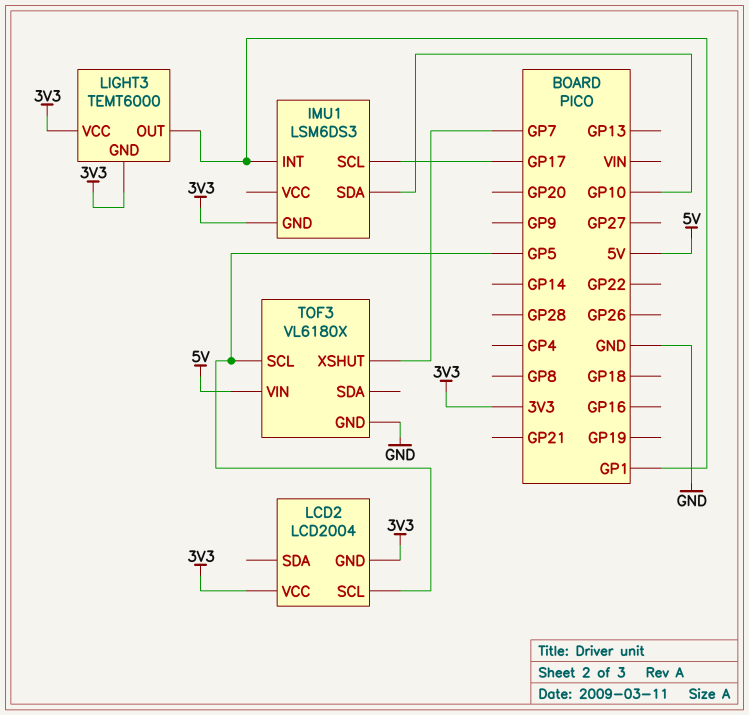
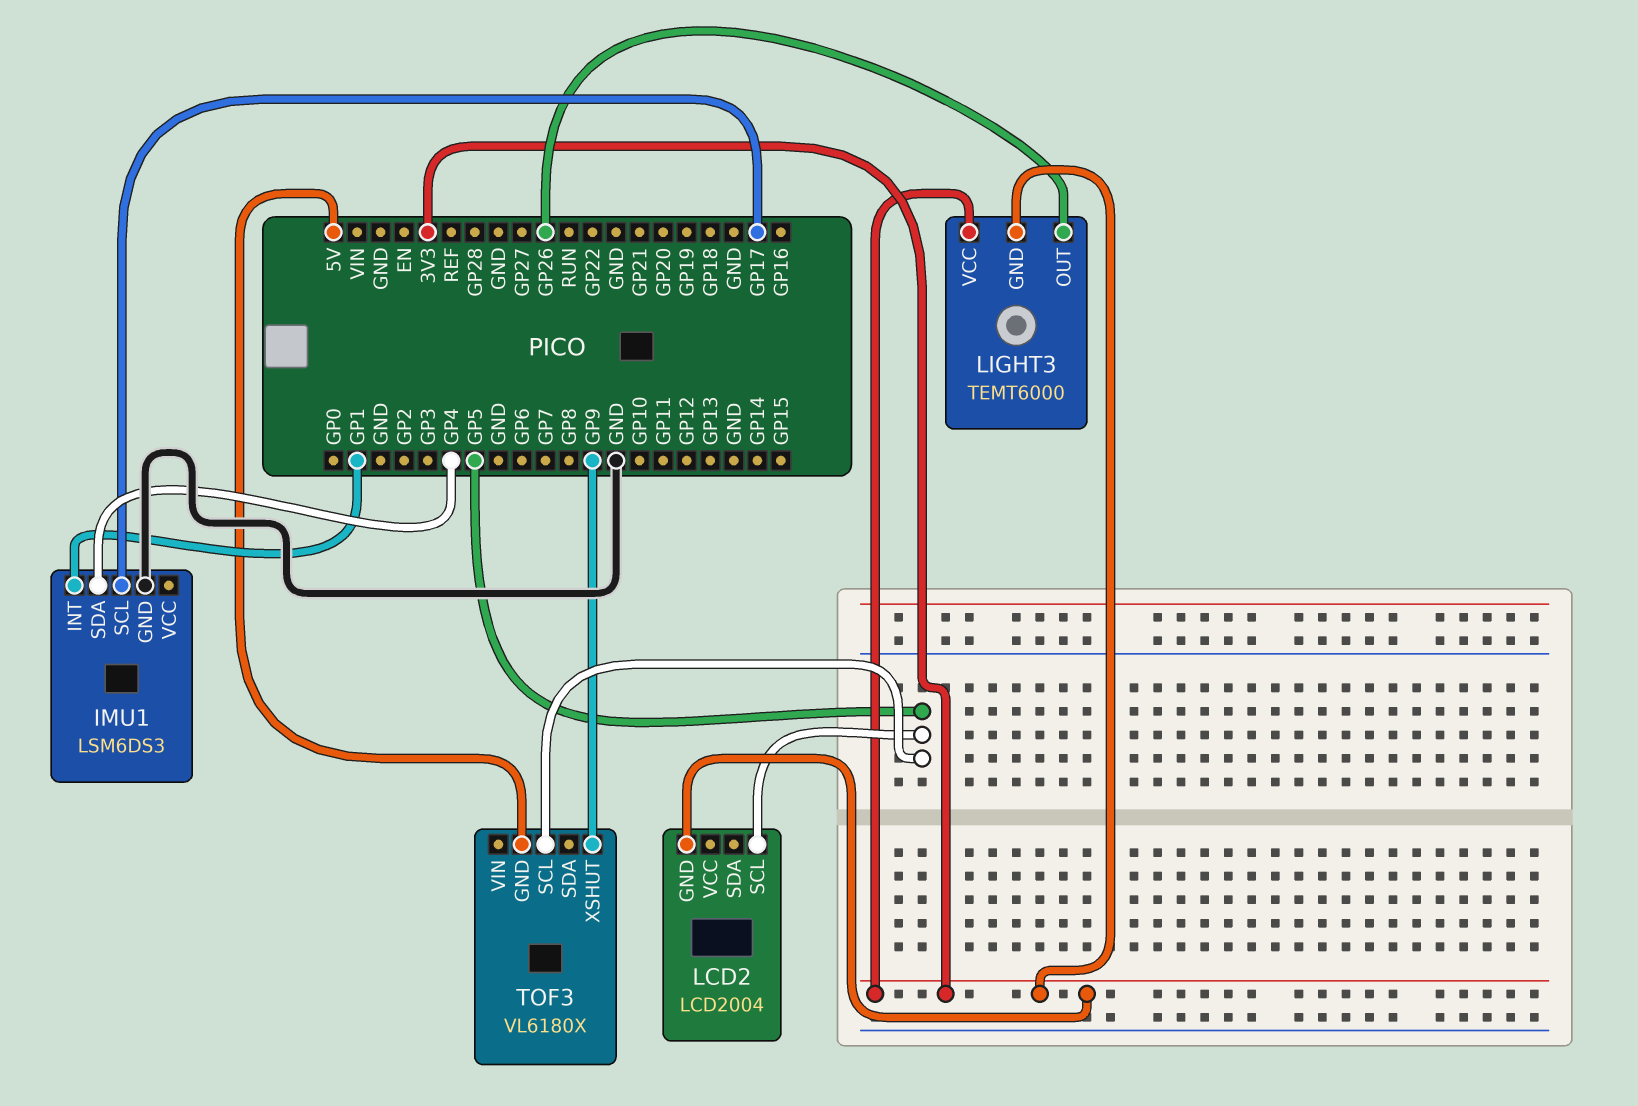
IMU1 pin GND: 3V3 -> GND
IMU1 pin SDA: GP10 -> GP4
LCD2 pin VCC: 3V3 -> none
LIGHT3 pin OUT: GP1 -> GP26
TOF3 pin GND: GND -> 5V
TOF3 pin VIN: 5V -> none
TOF3 pin XSHUT: GP7 -> GP9

